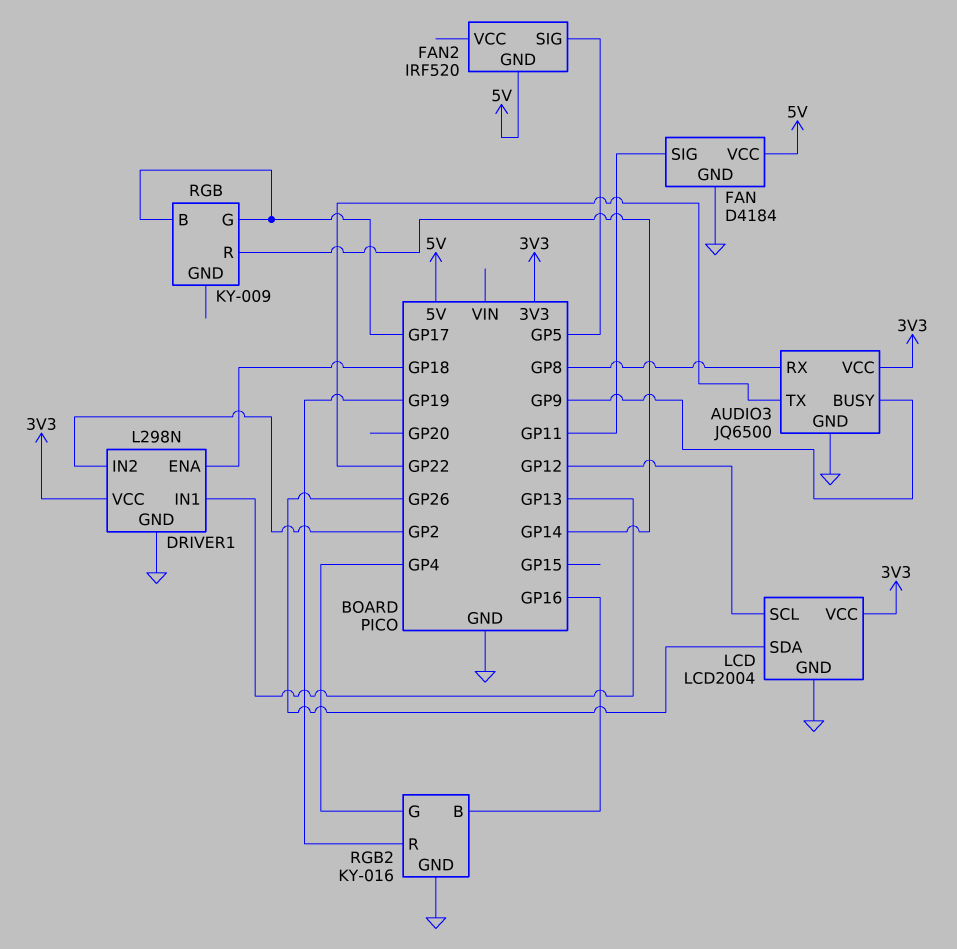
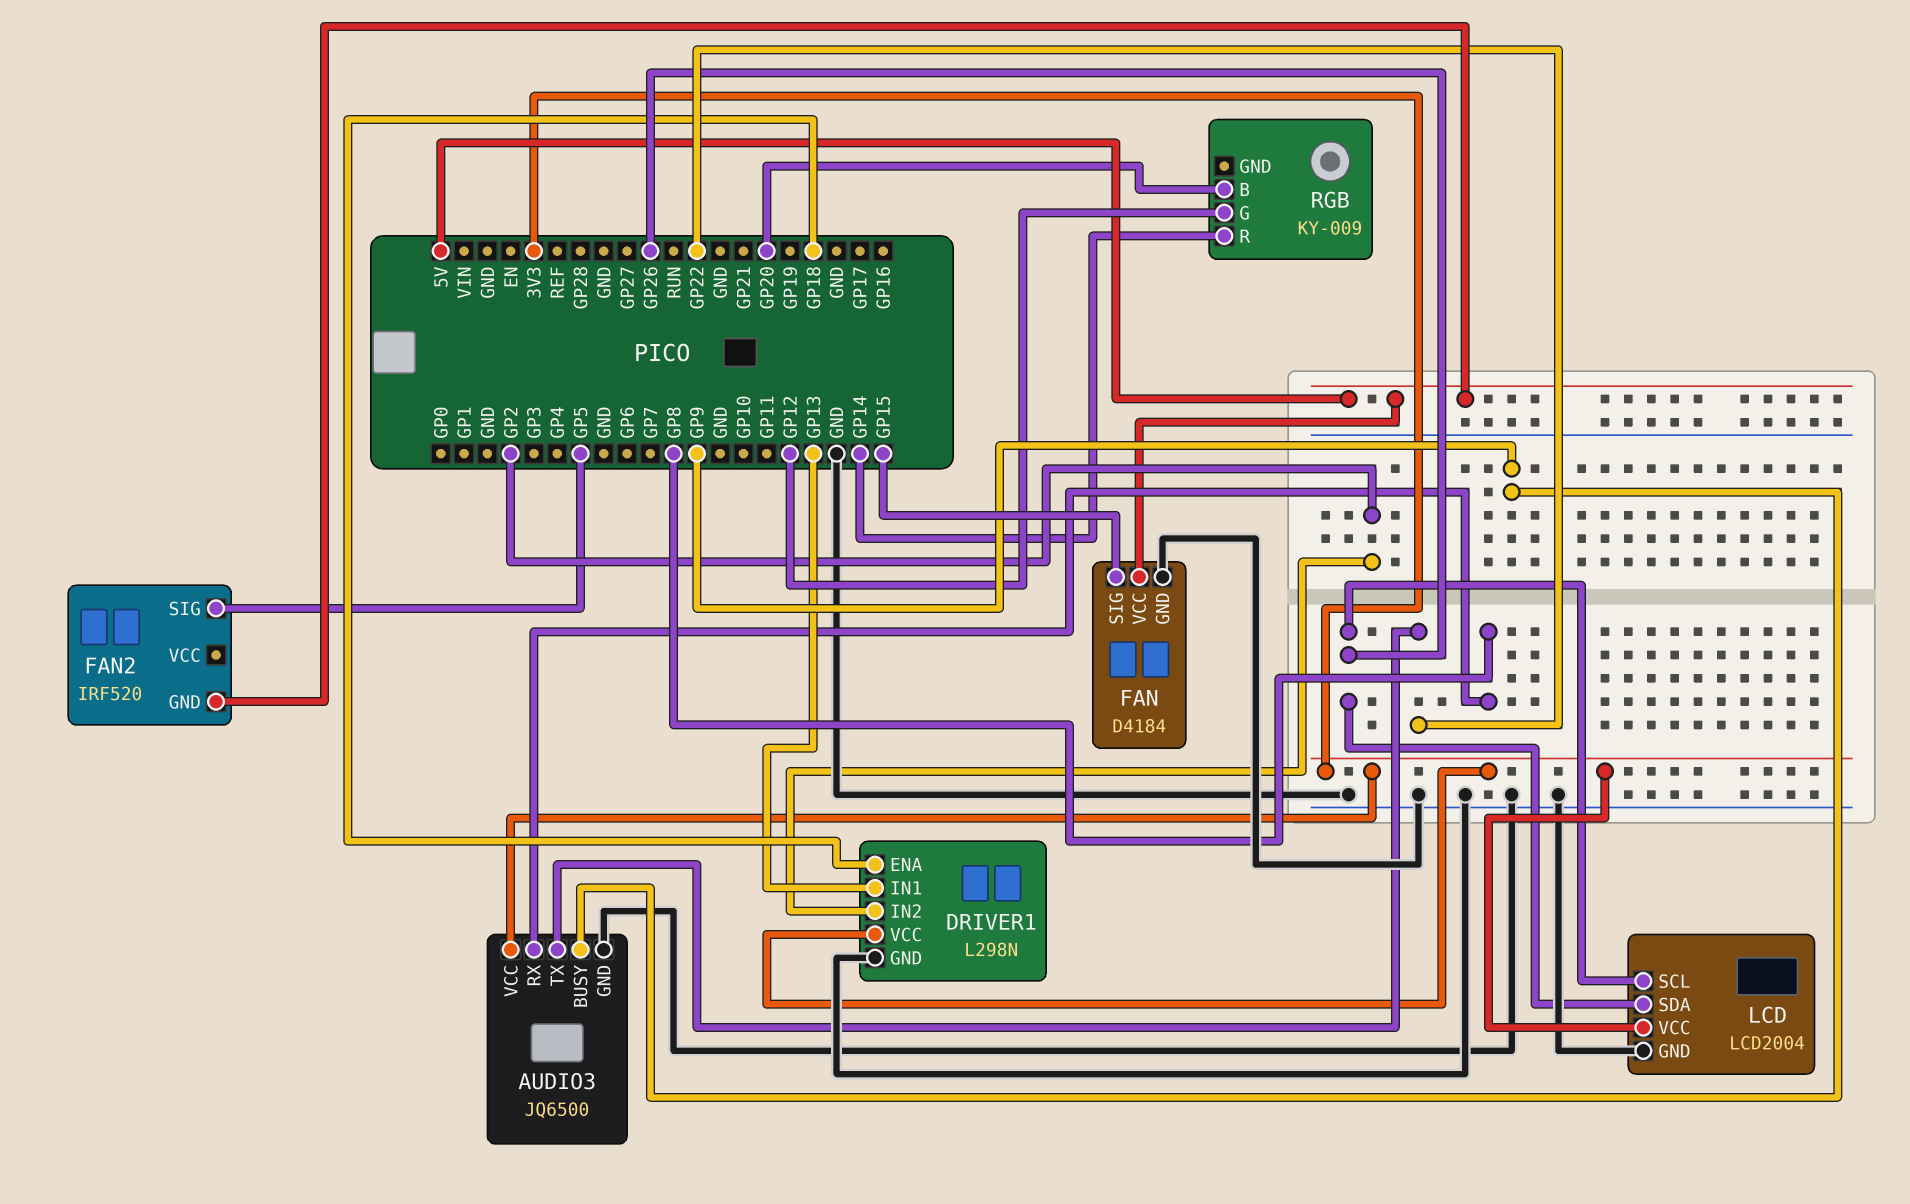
FAN pin SIG: GP11 -> GP15
LCD pin SCL: GP12 -> GP26
RGB pin B: GP17 -> GP20
RGB pin G: GP17 -> GP12
RGB2: KY-016 -> none
RGB2 pin B: GP16 -> none
RGB2 pin G: GP4 -> none
RGB2 pin GND: GND -> none
RGB2 pin R: GP19 -> none

